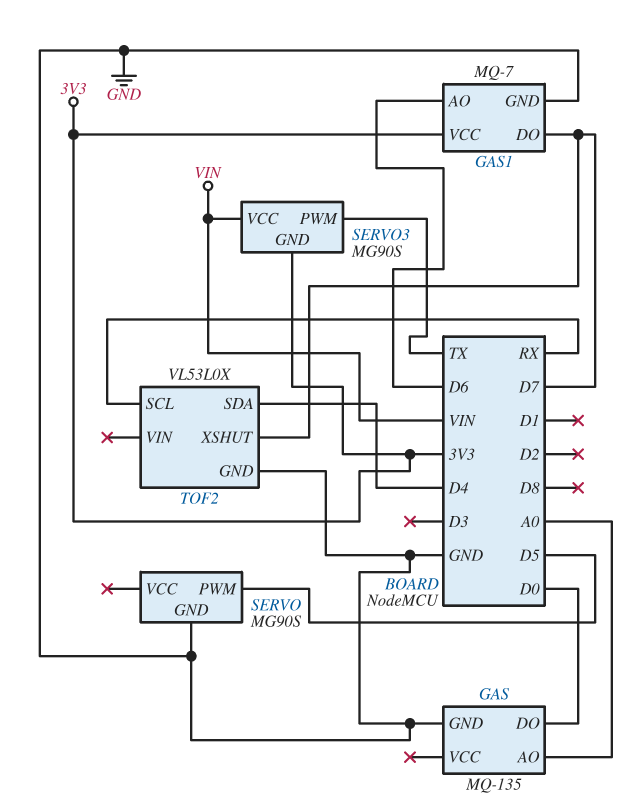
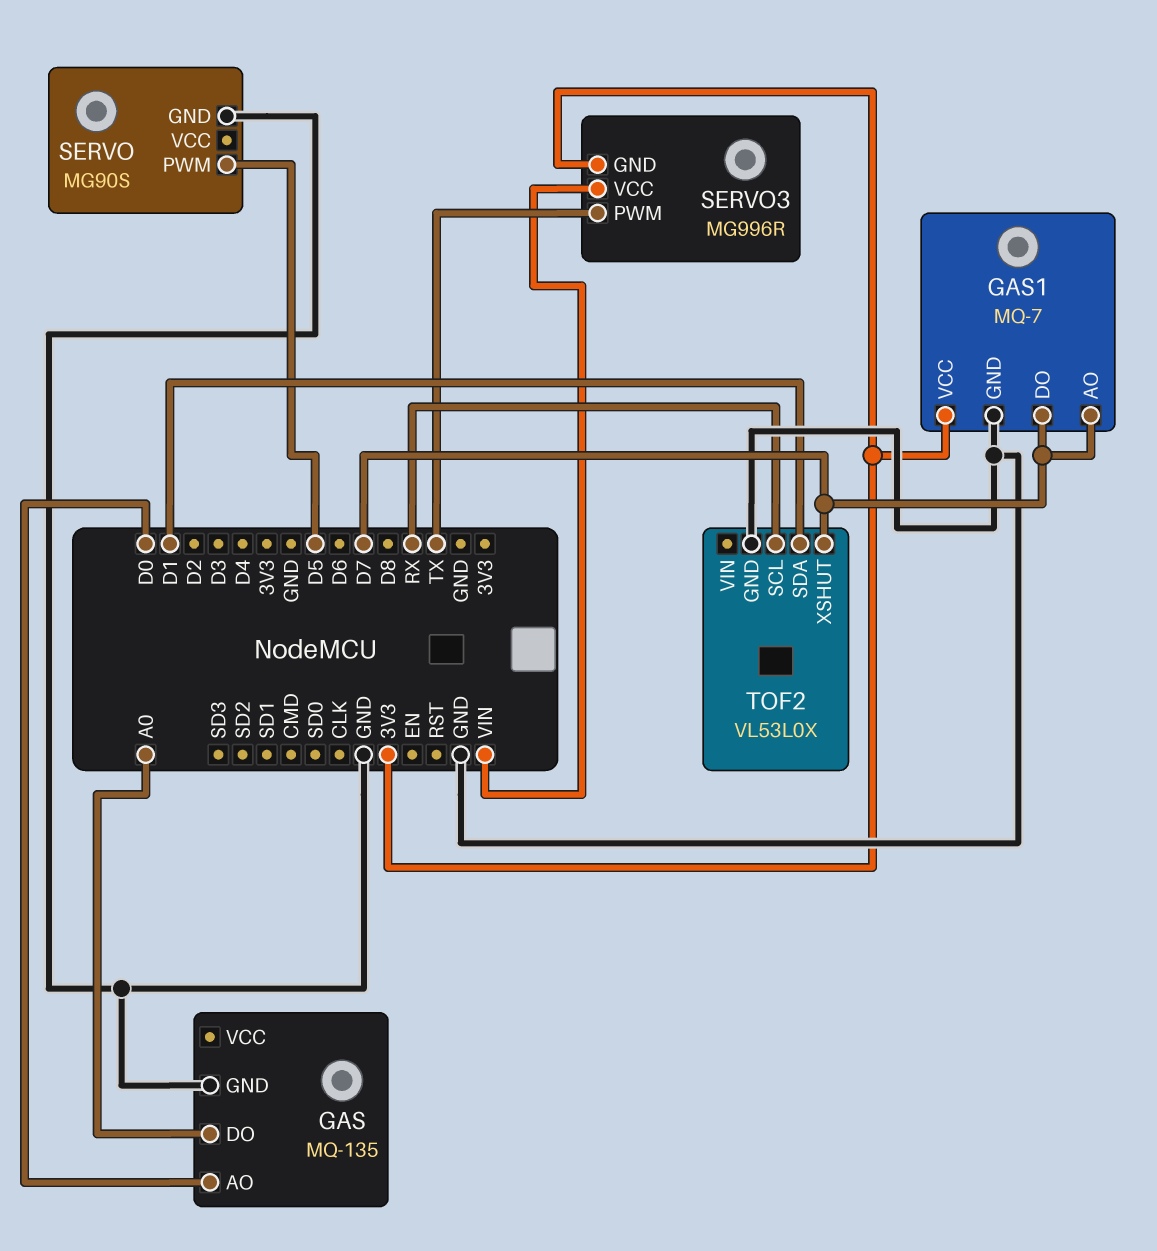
GAS pin AO: A0 -> D0
GAS pin DO: D0 -> A0
GAS1 pin AO: D6 -> D7
SERVO3: MG90S -> MG996R
TOF2 pin SDA: D4 -> D1

